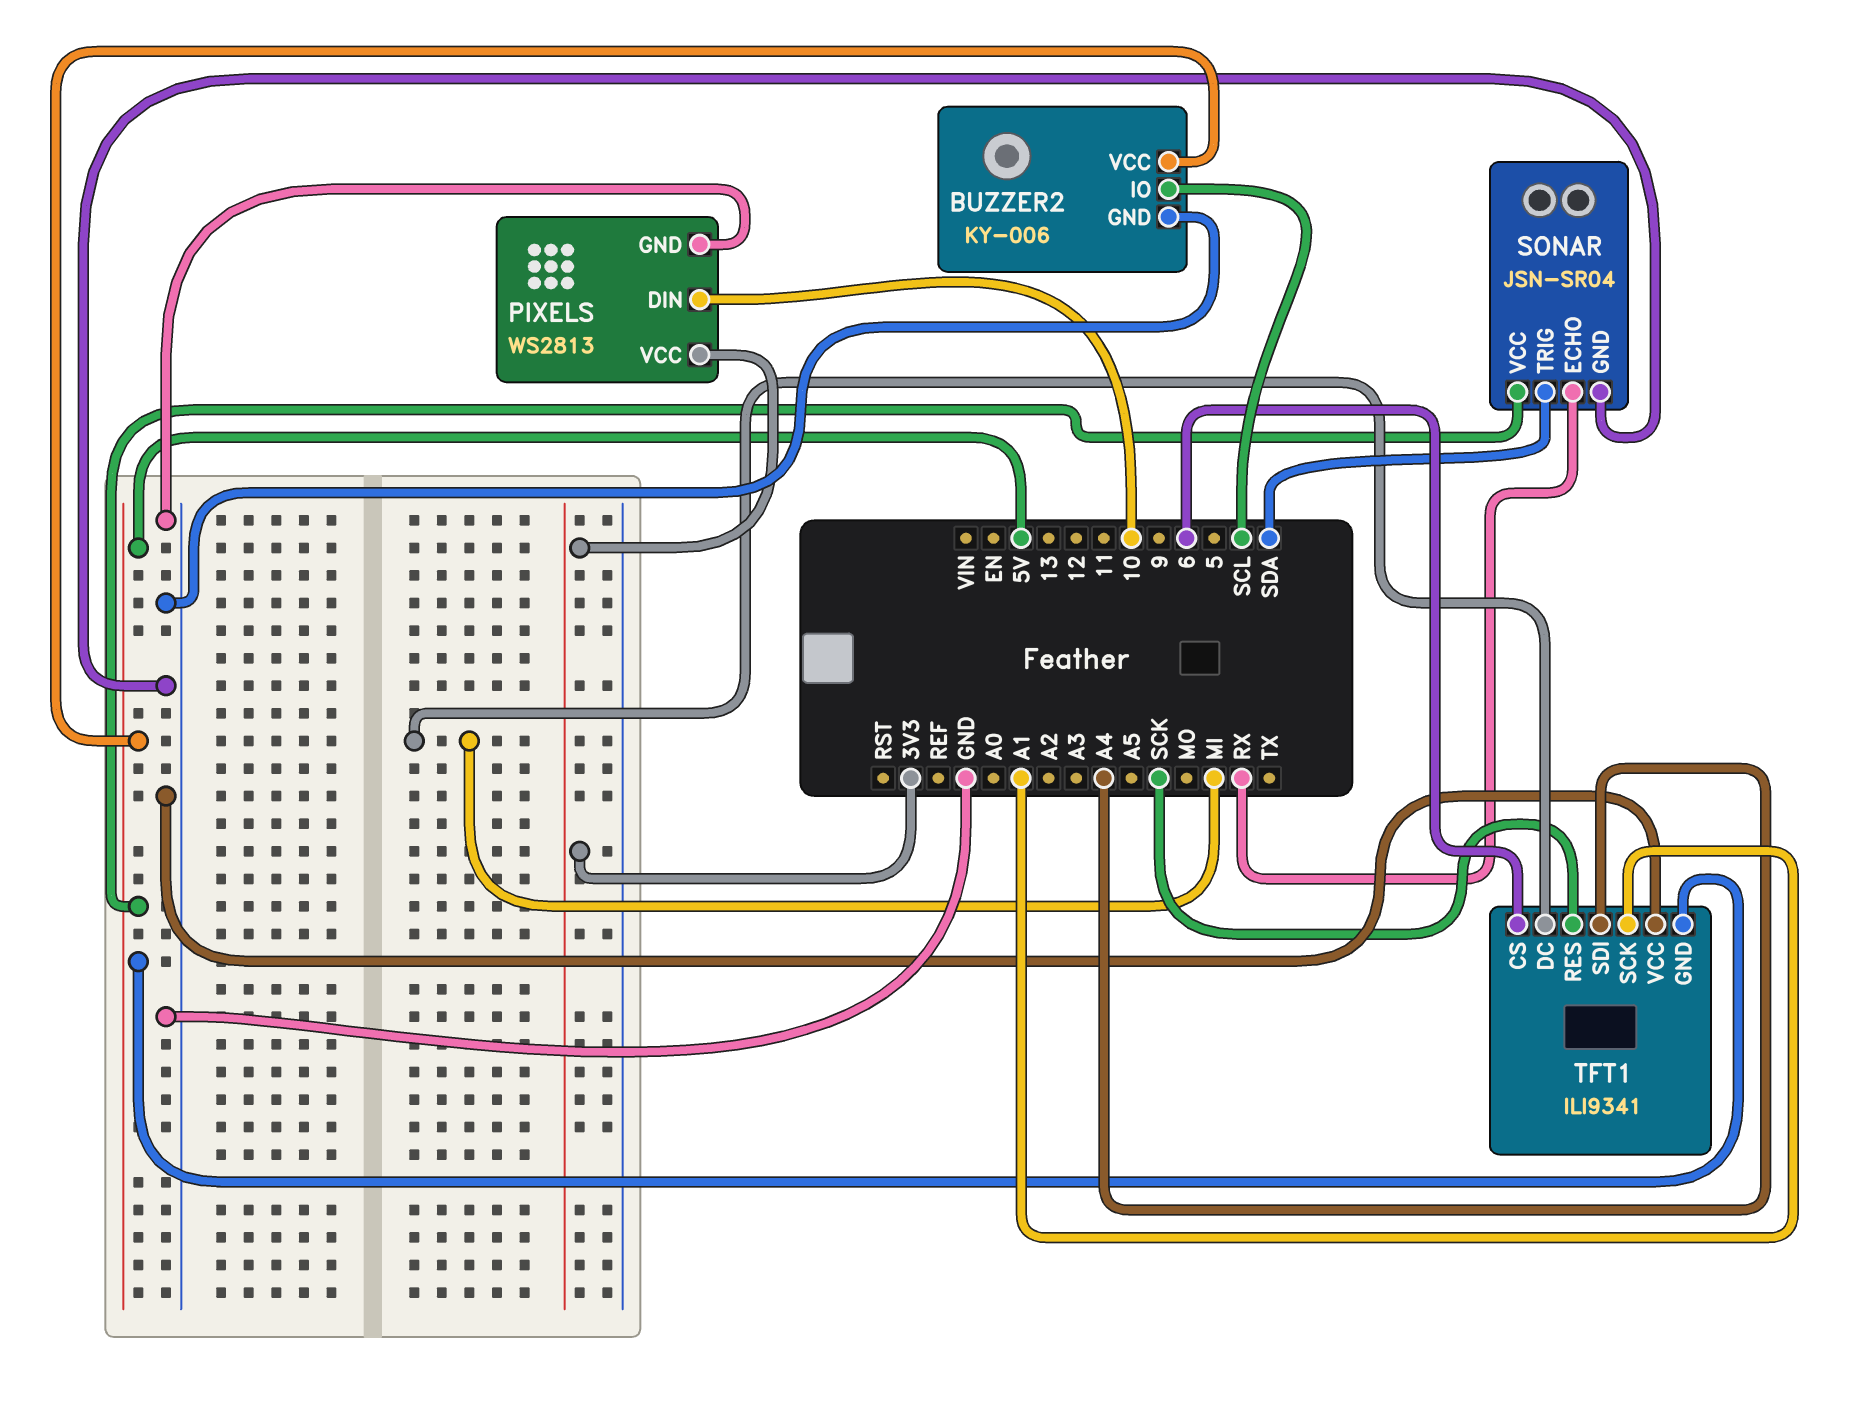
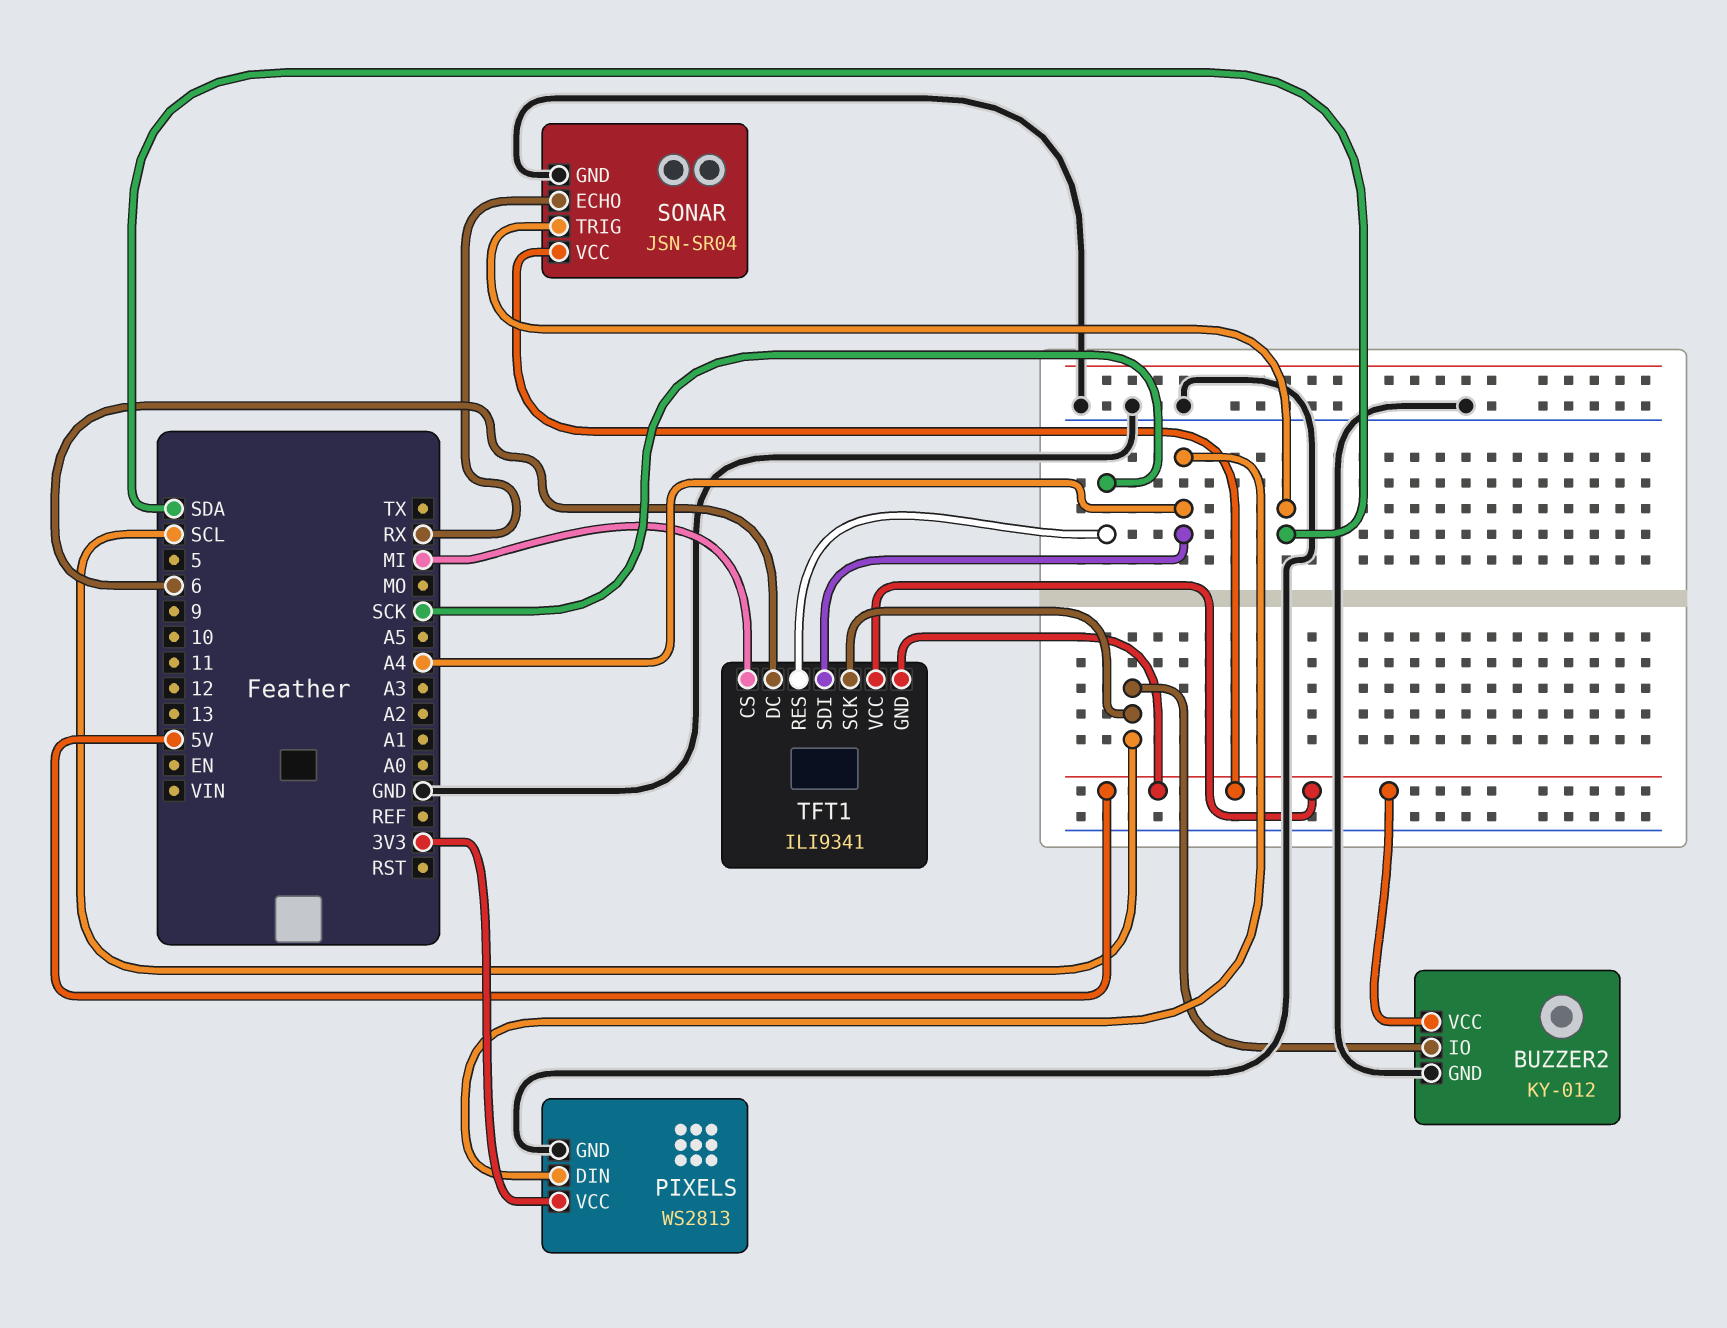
BUZZER2: KY-006 -> KY-012
PIXELS pin DIN: 10 -> A4
TFT1 pin CS: 6 -> MI
TFT1 pin DC: MI -> 6
TFT1 pin SCK: A1 -> SCL
TFT1 pin VCC: GND -> 5V

